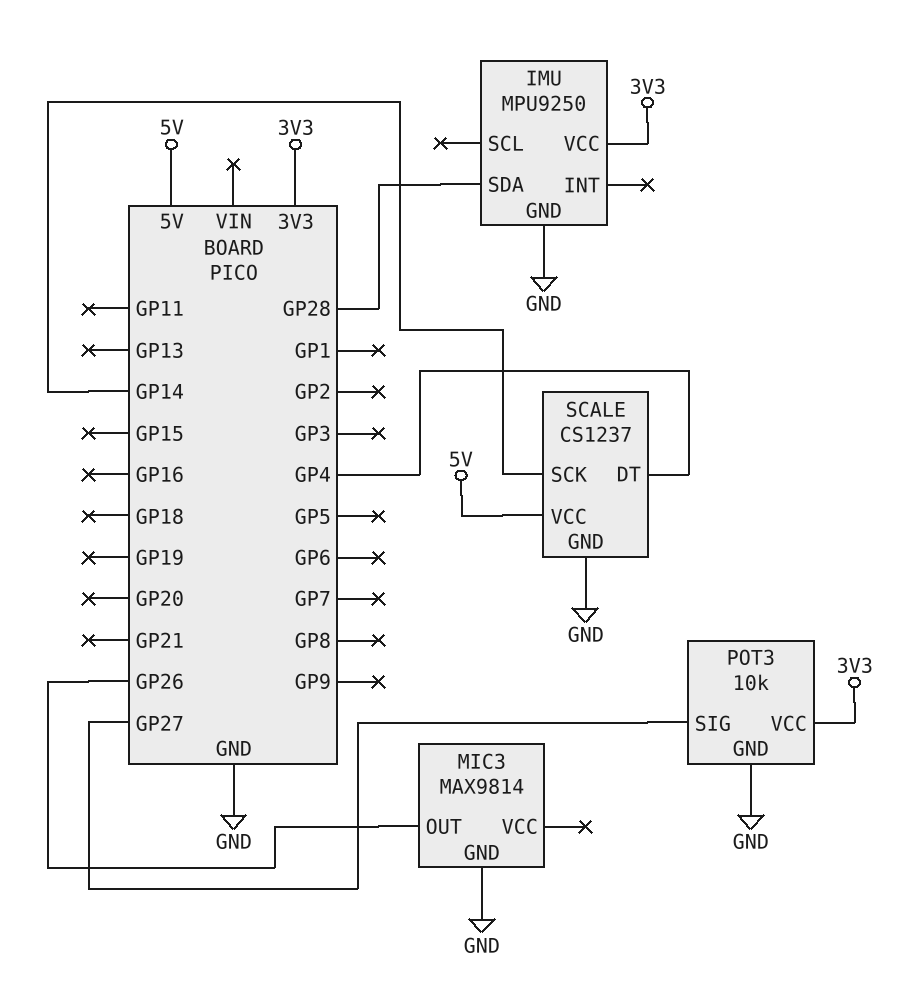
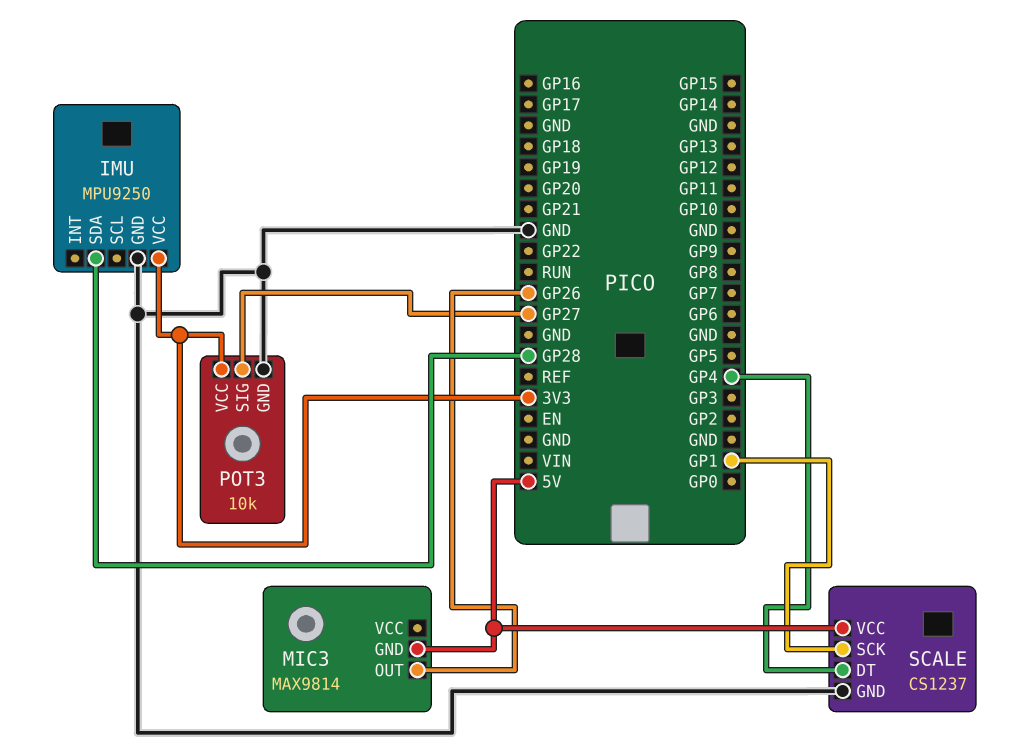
MIC3 pin GND: GND -> 5V
SCALE pin SCK: GP14 -> GP1

